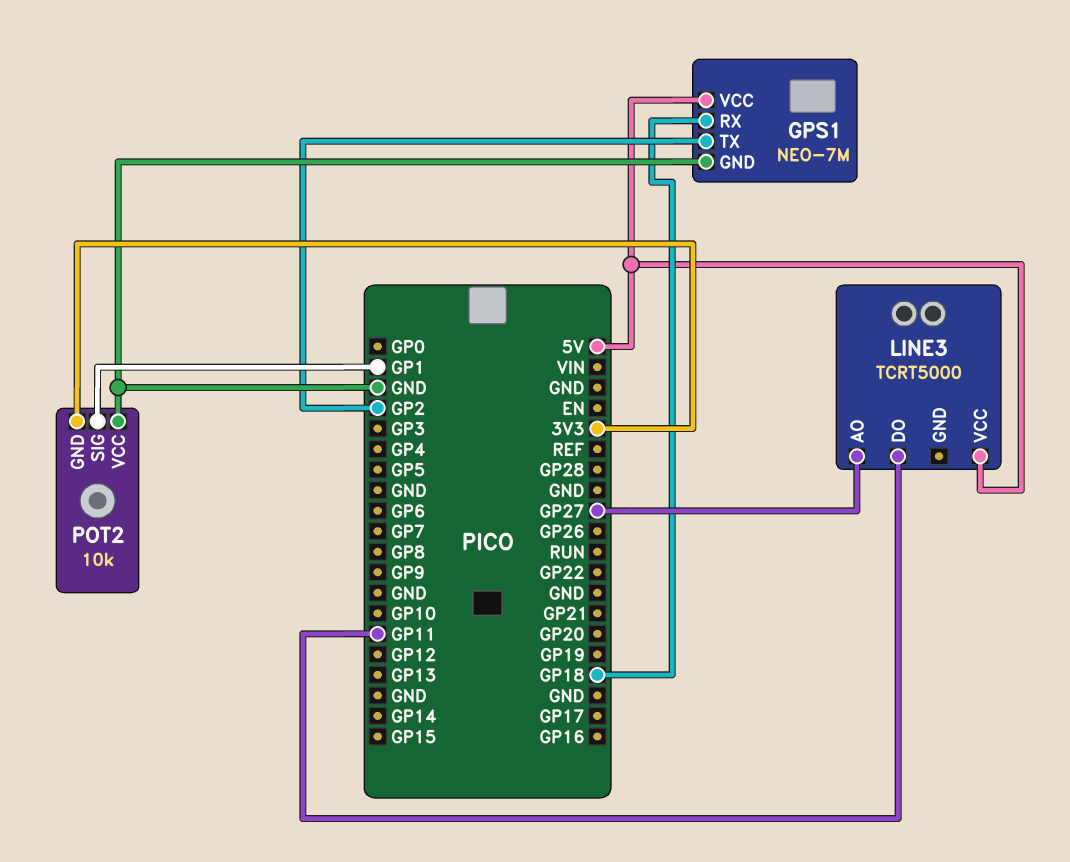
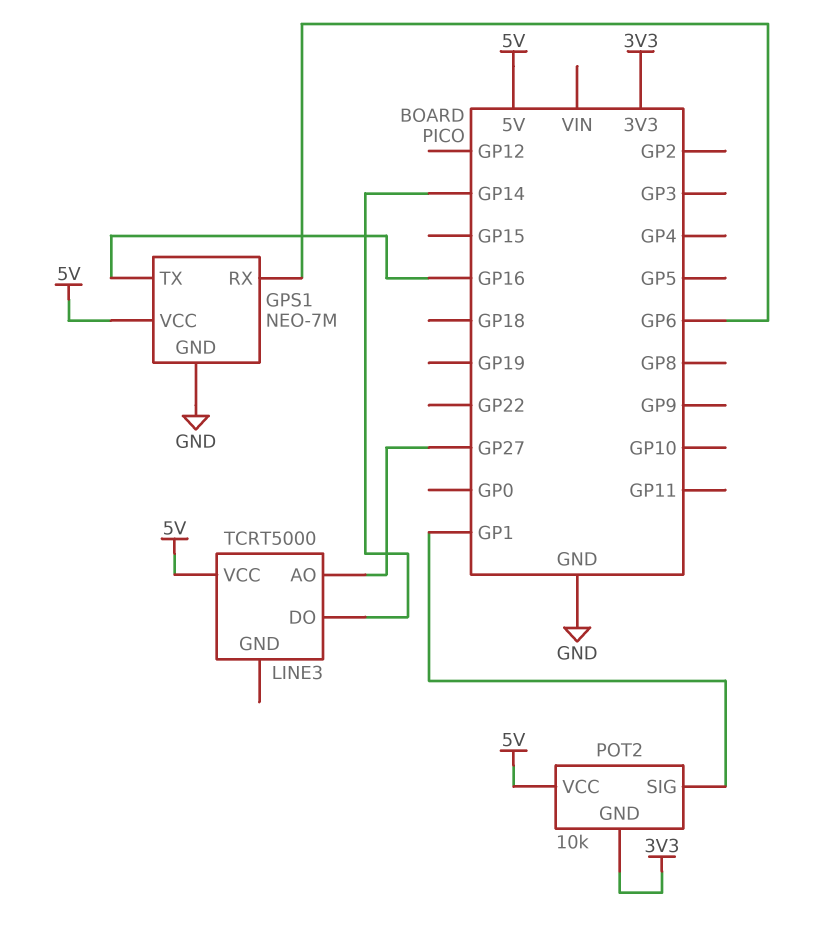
GPS1 pin RX: GP18 -> GP6
GPS1 pin TX: GP2 -> GP16
LINE3 pin DO: GP11 -> GP14
POT2 pin VCC: GND -> 5V

